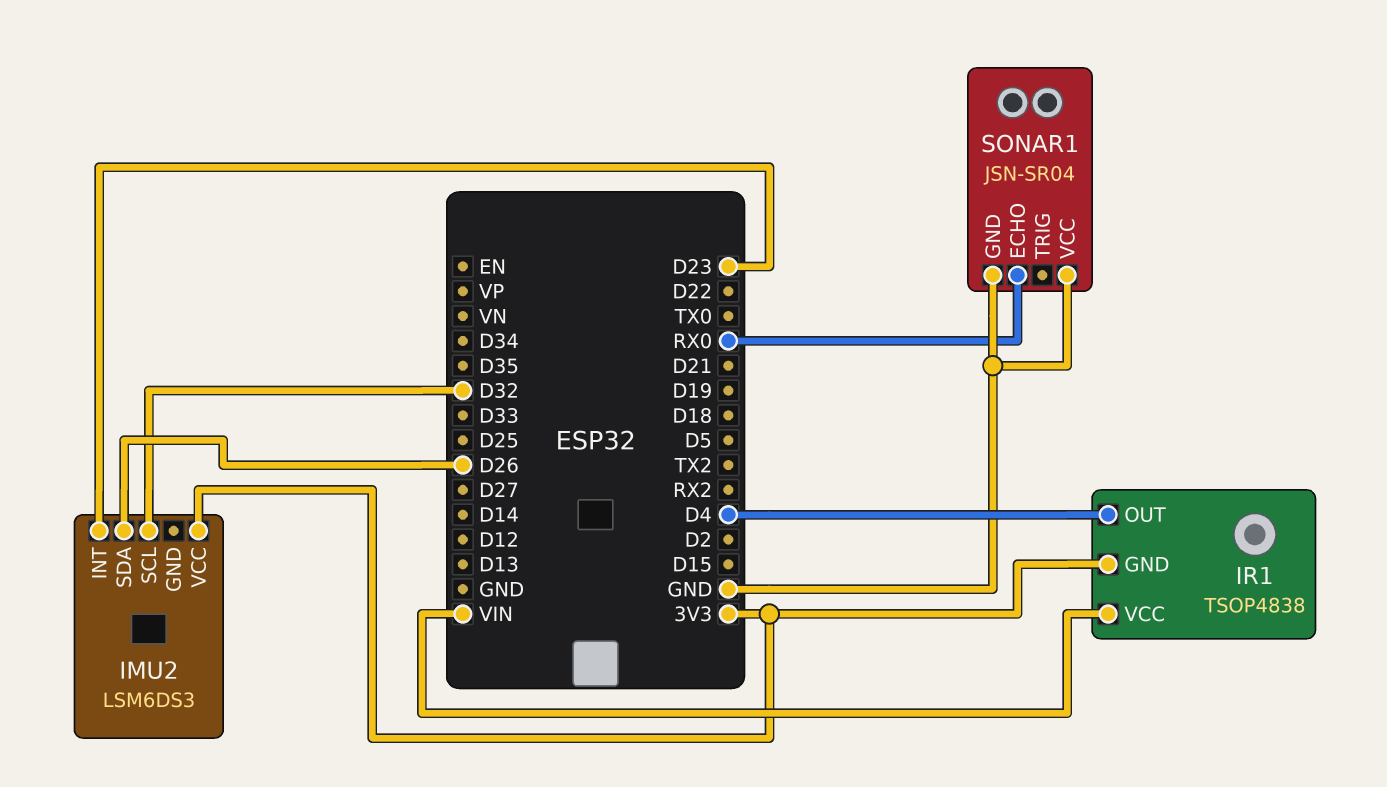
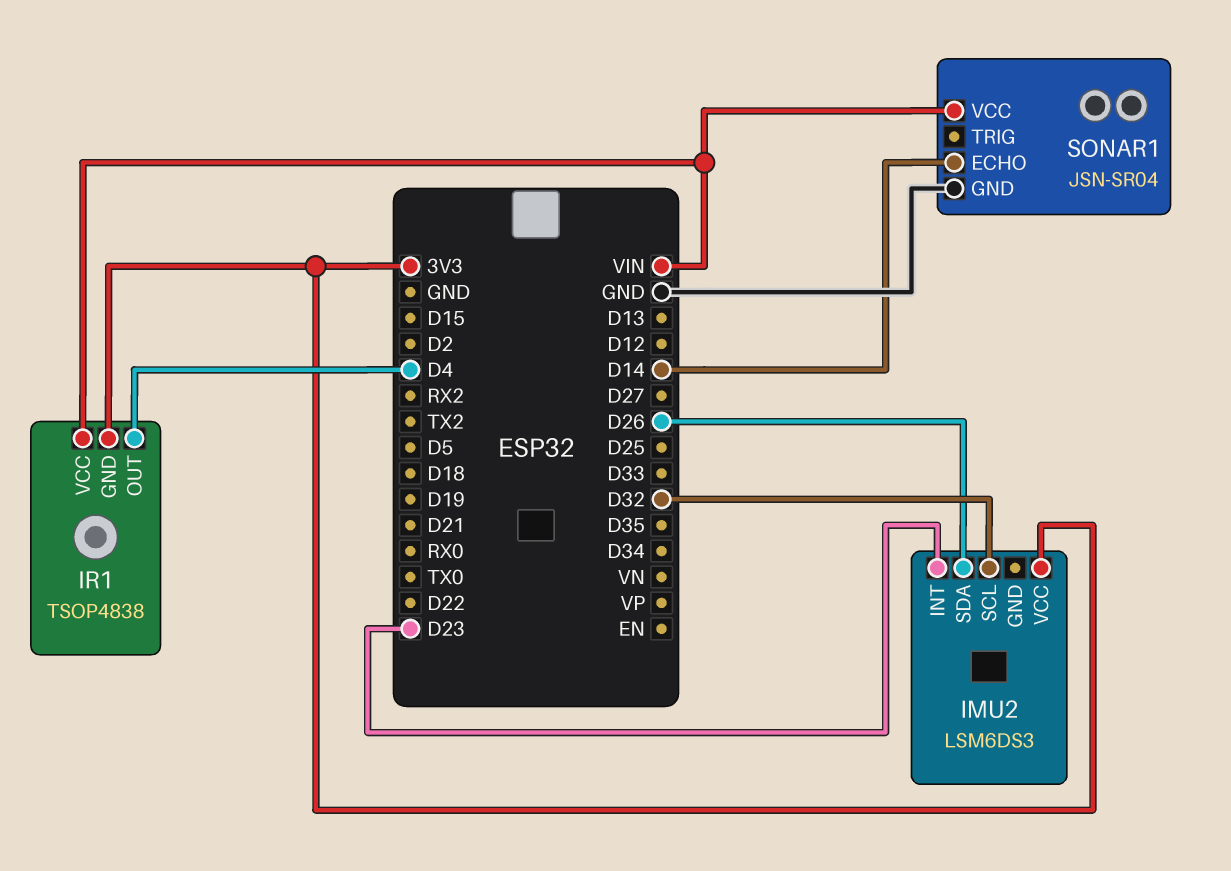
SONAR1 pin ECHO: RX0 -> D14
SONAR1 pin VCC: GND -> VIN

